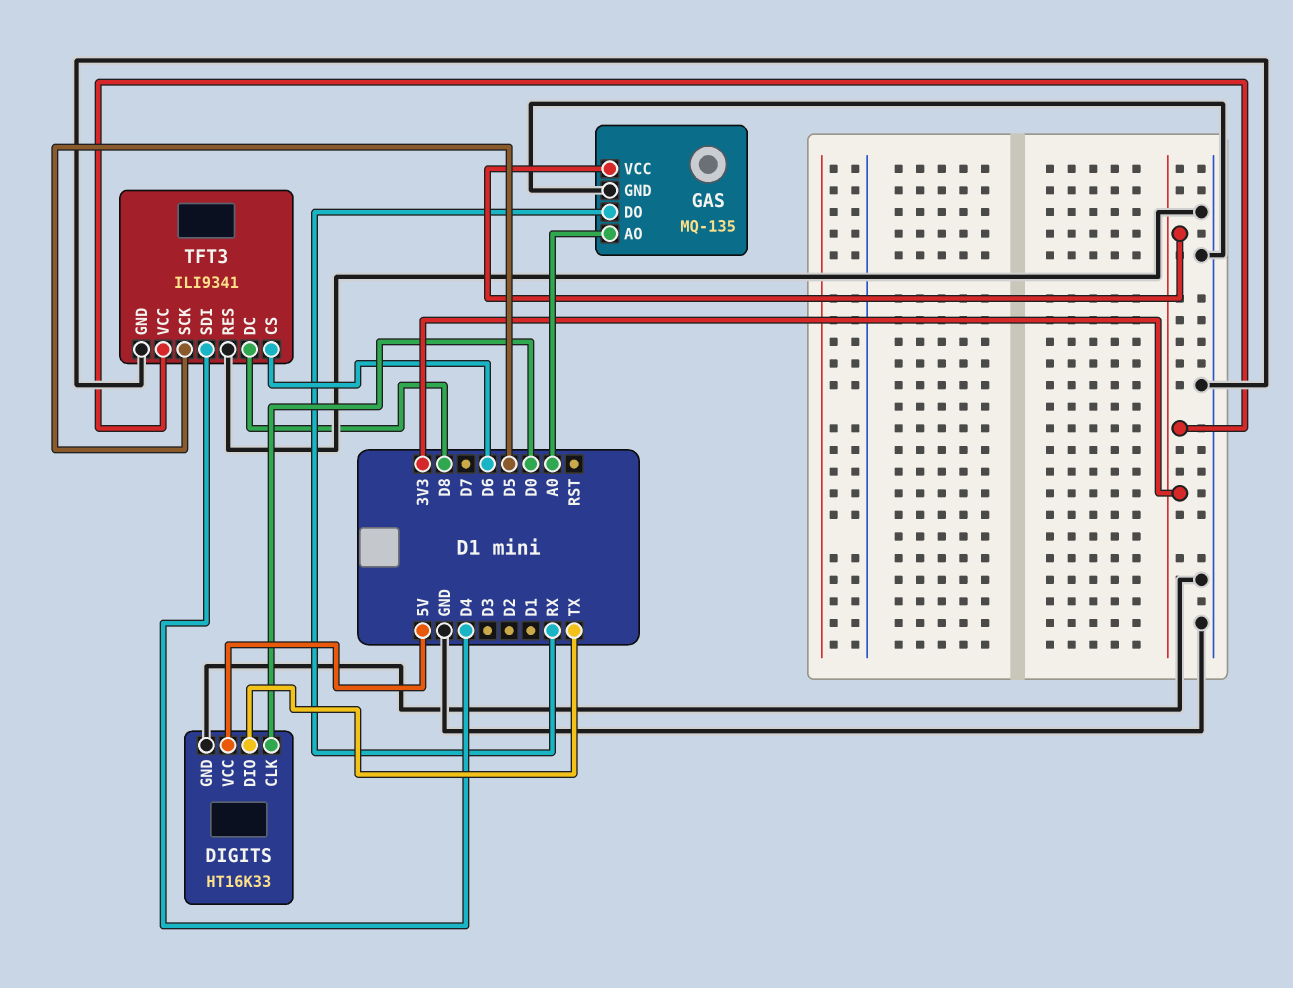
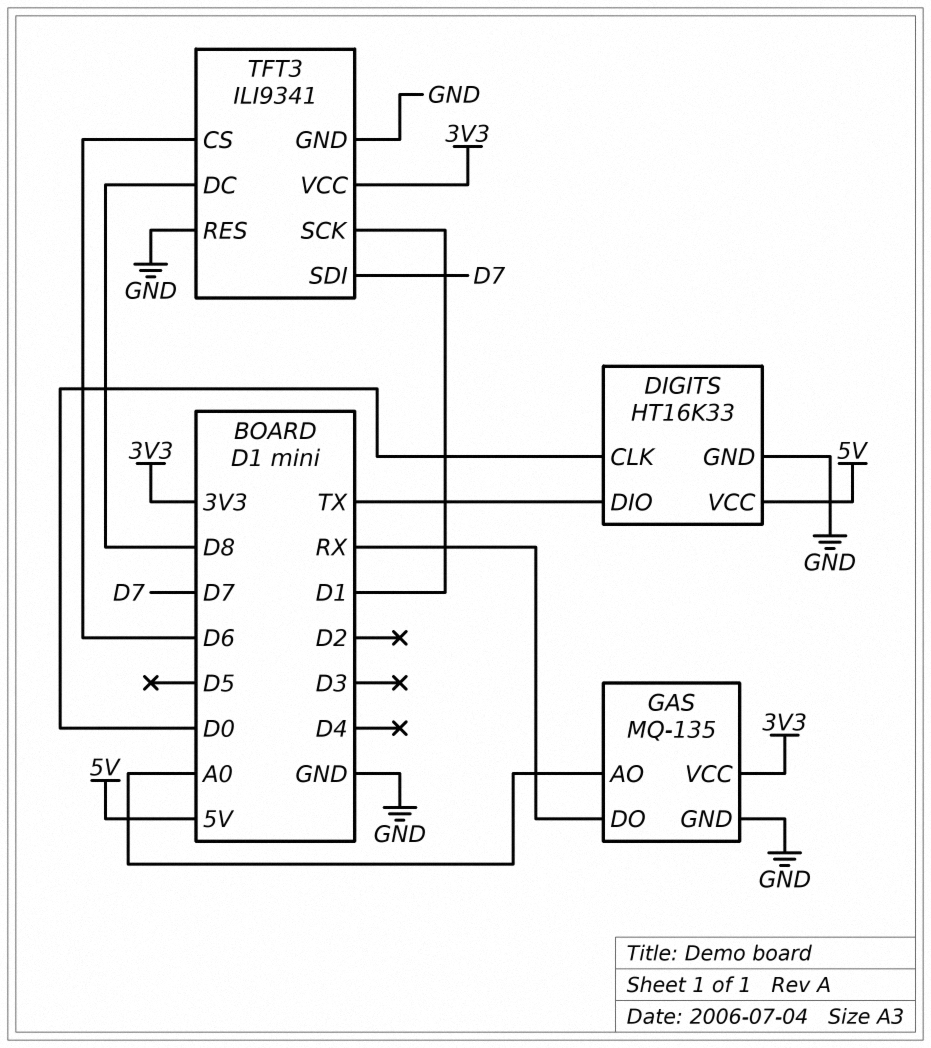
TFT3 pin SCK: D5 -> D1
TFT3 pin SDI: D4 -> D7

